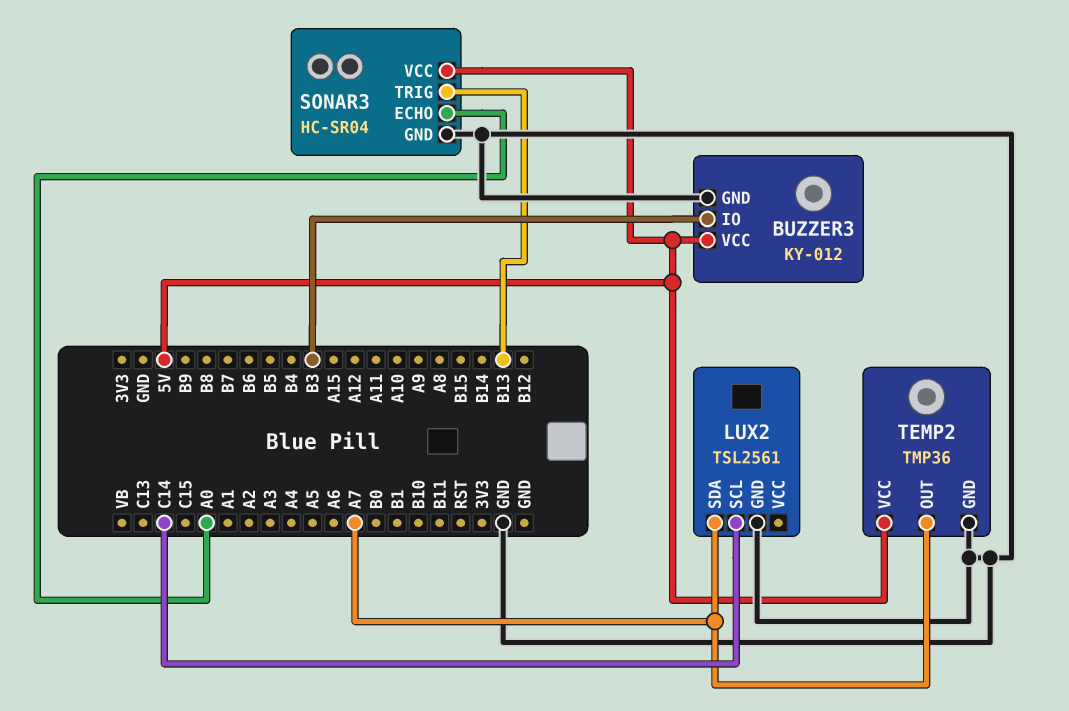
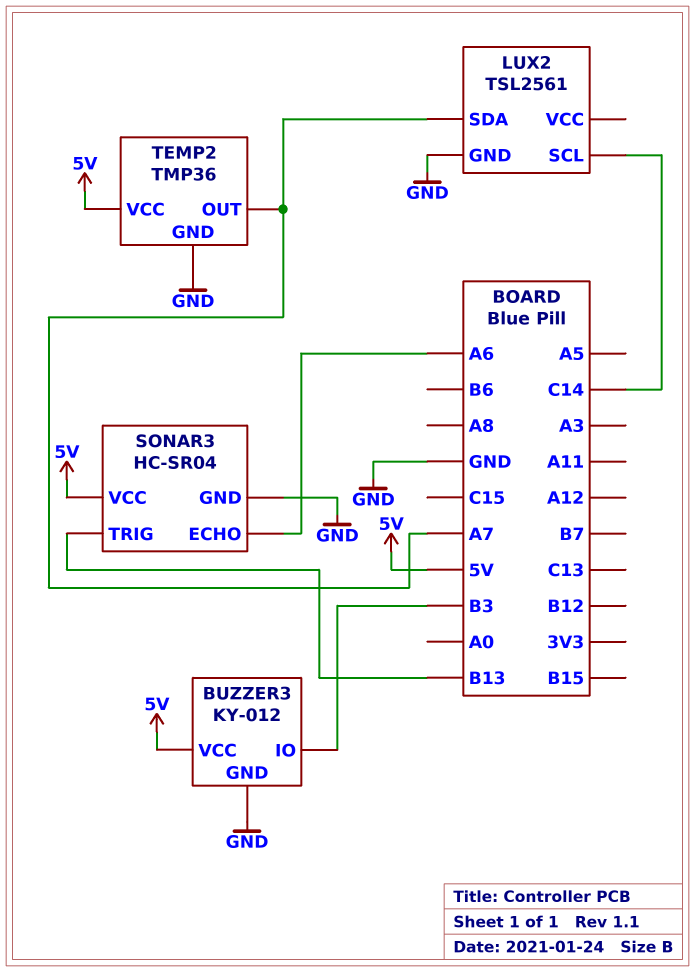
SONAR3 pin ECHO: A0 -> A6

